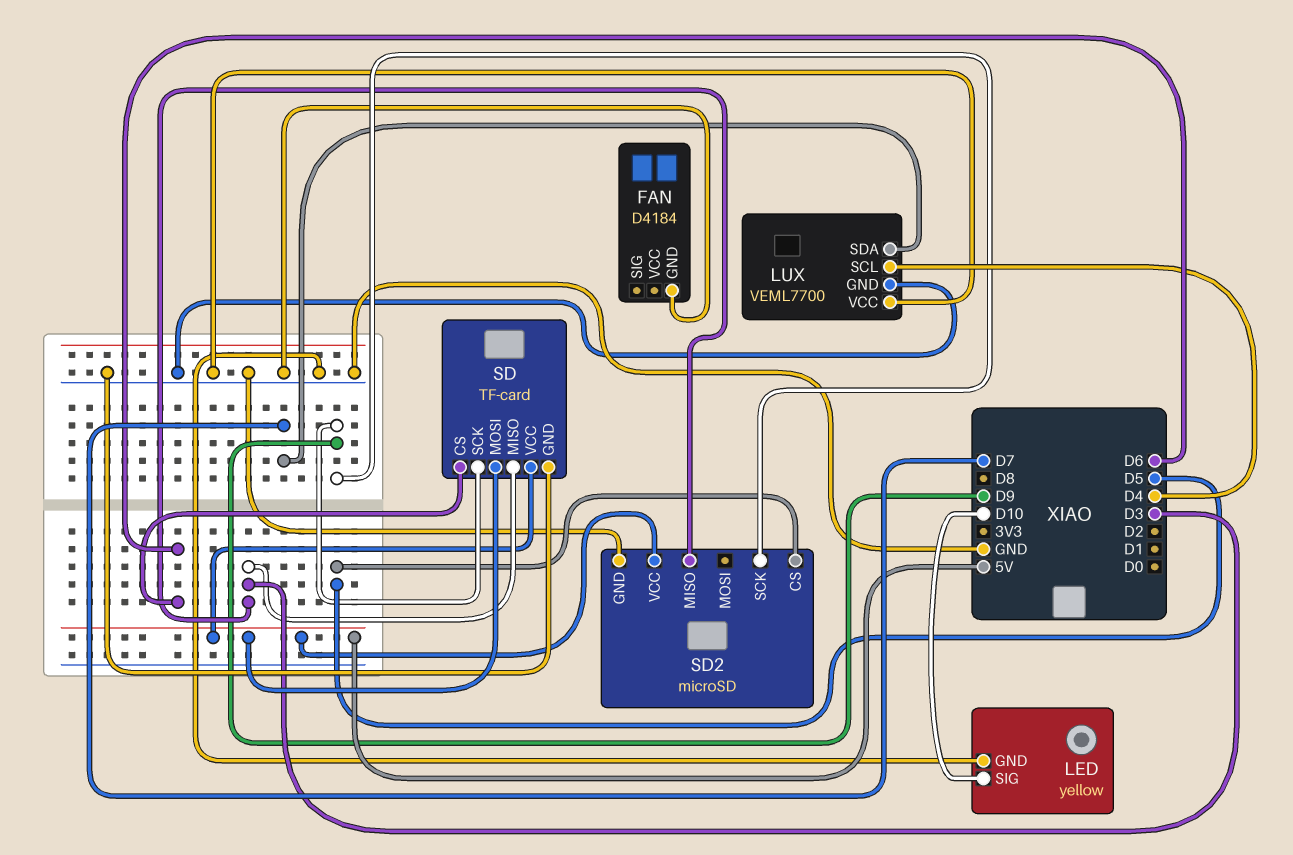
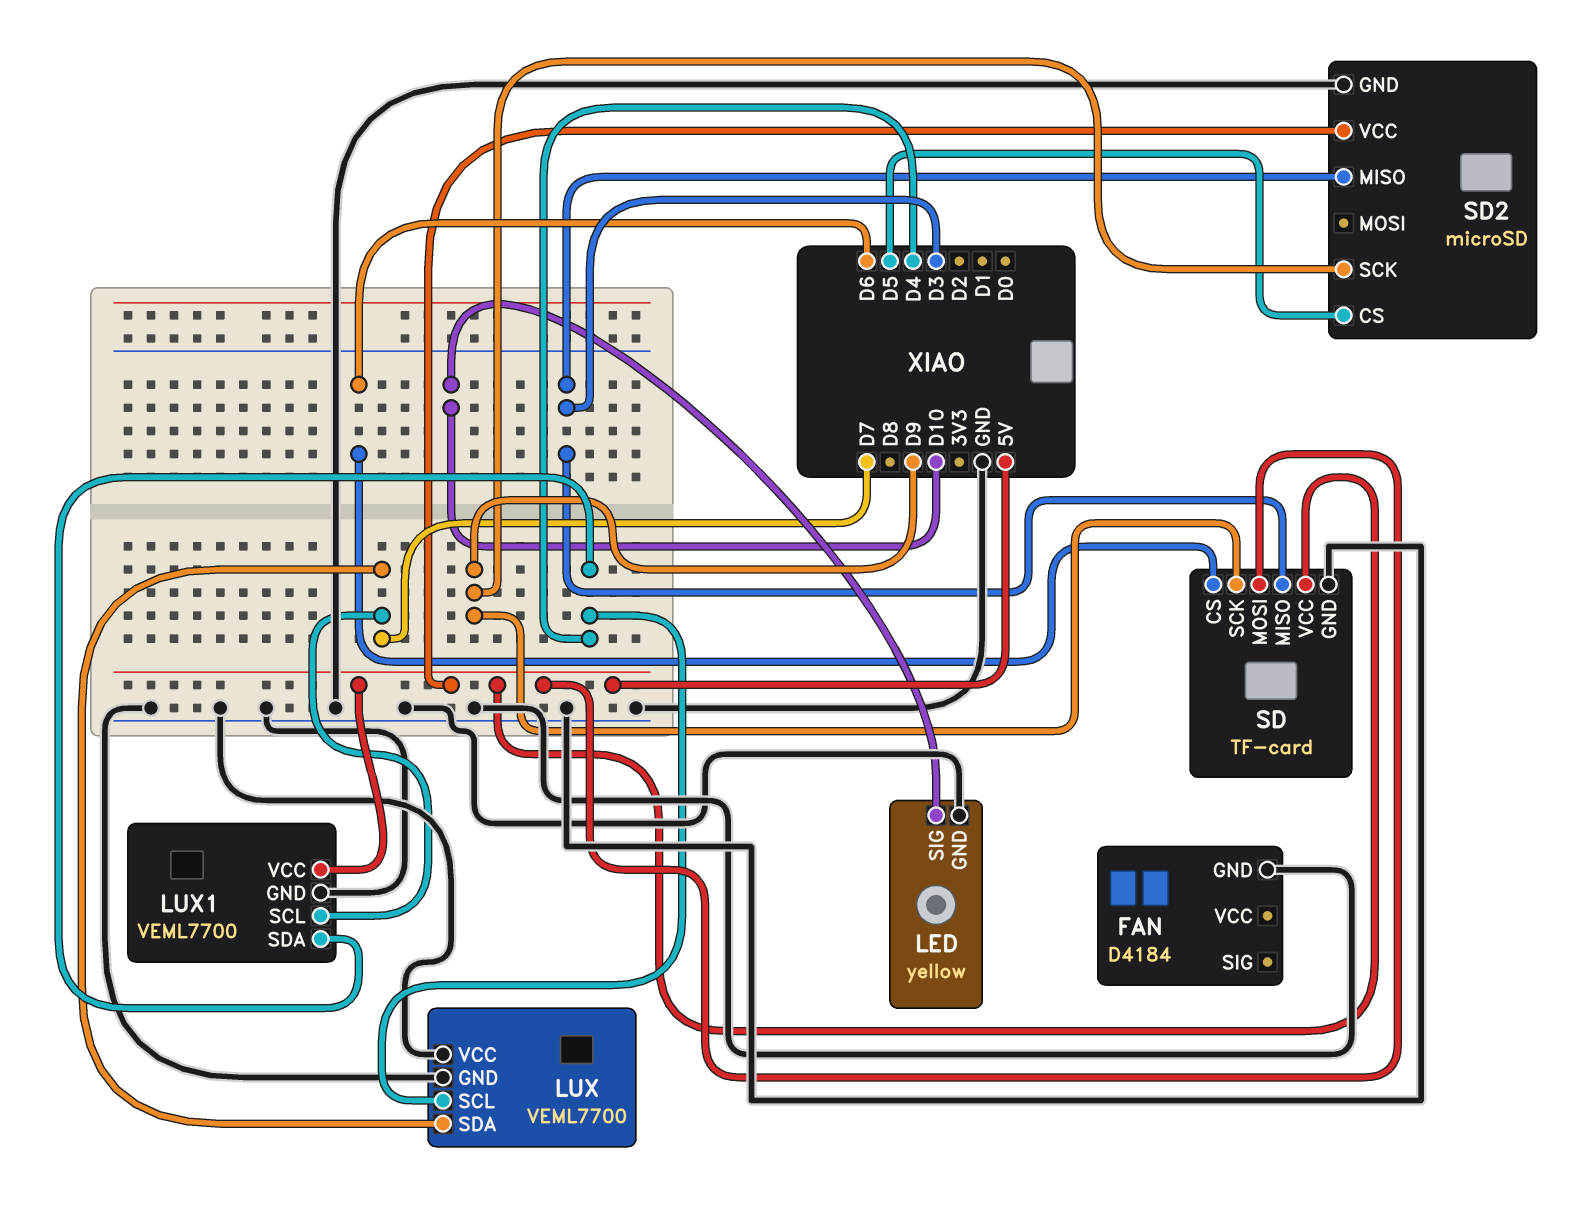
LUX1: none -> VEML7700
LUX1 pin GND: none -> GND
LUX1 pin SCL: none -> D7
LUX1 pin SDA: none -> D4
LUX1 pin VCC: none -> 5V

